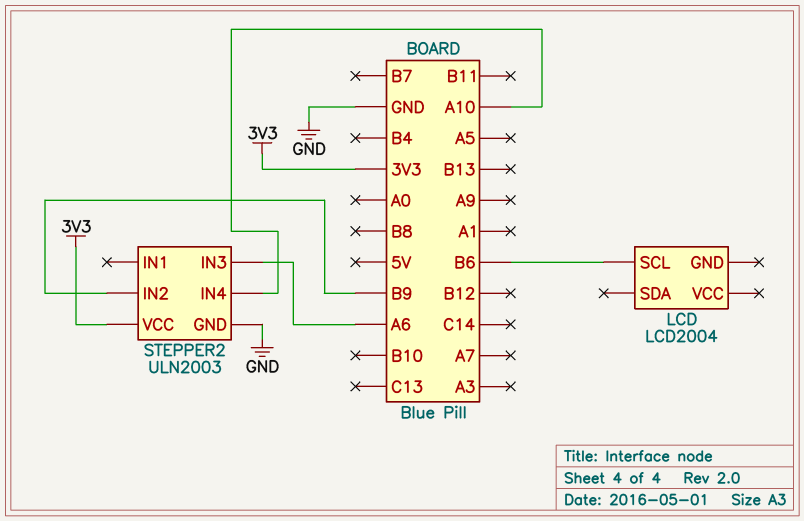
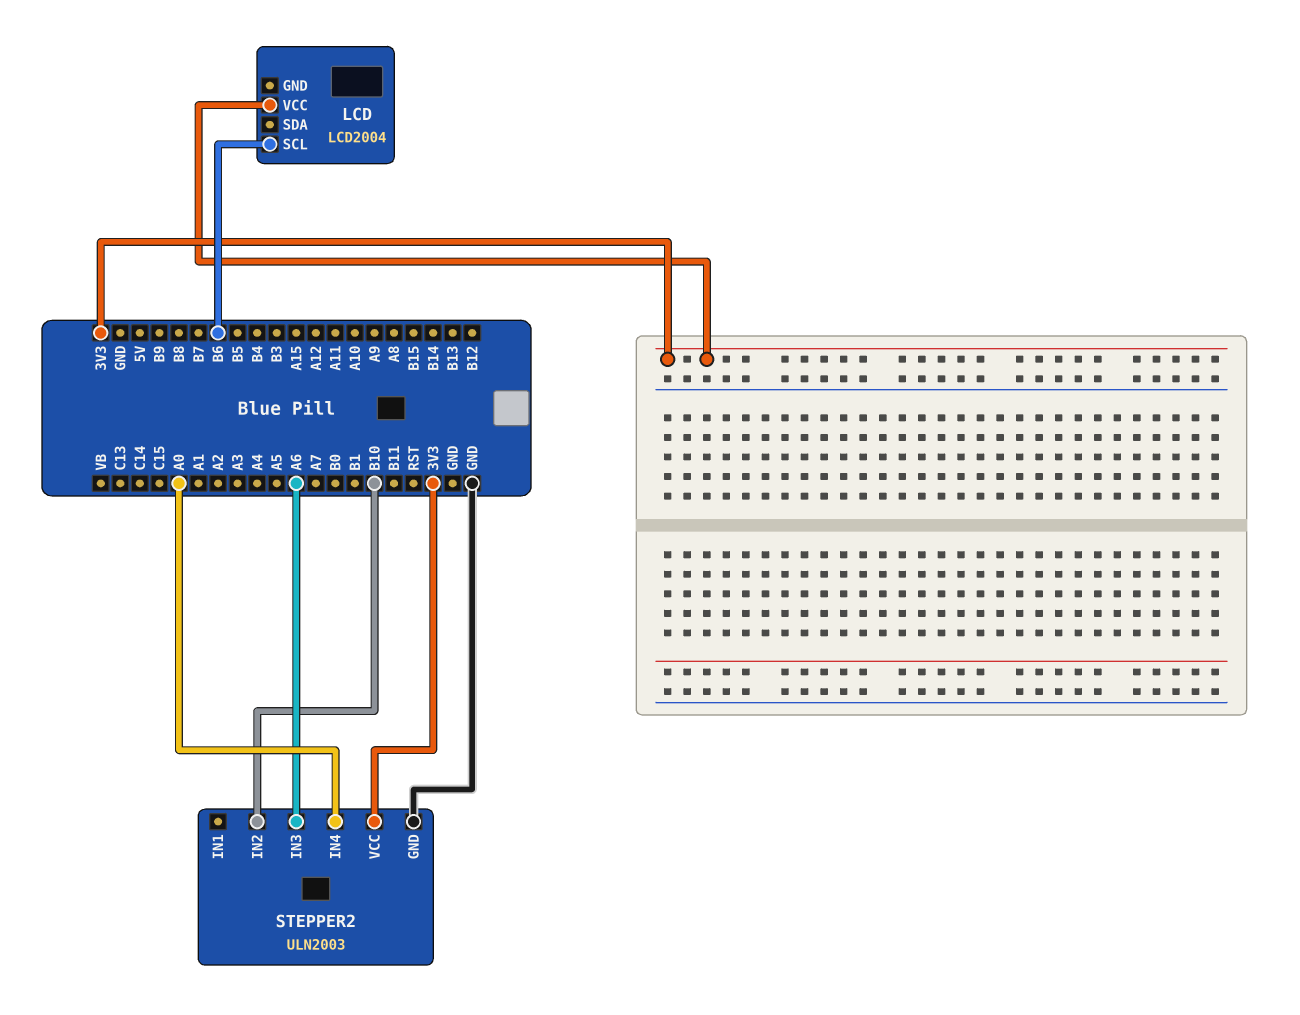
LCD pin VCC: none -> 3V3
STEPPER2 pin IN2: B9 -> B10
STEPPER2 pin IN4: A10 -> A0

